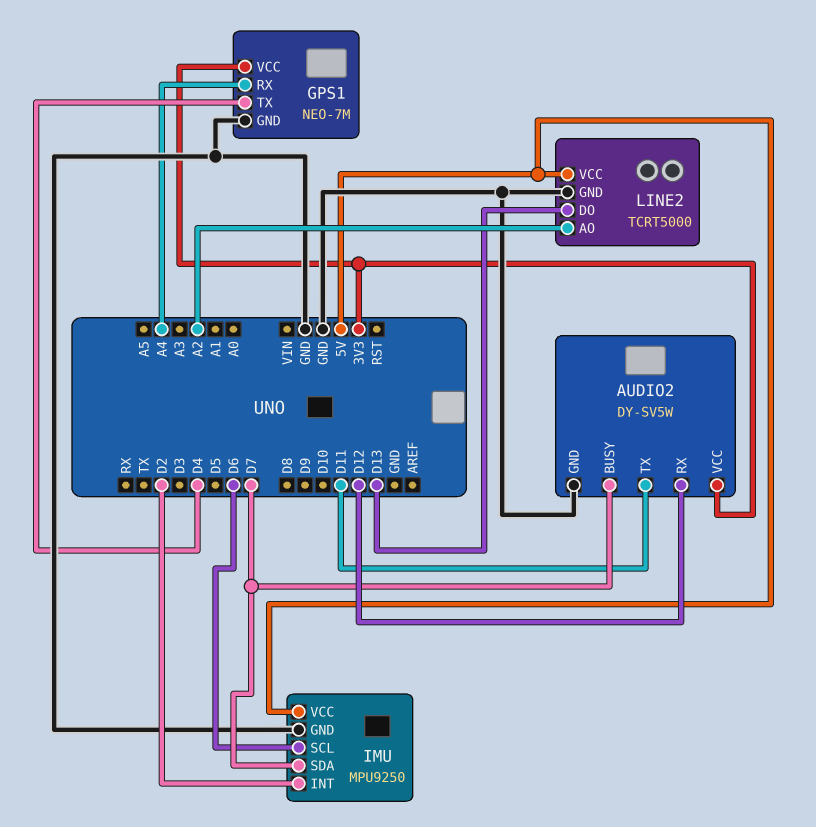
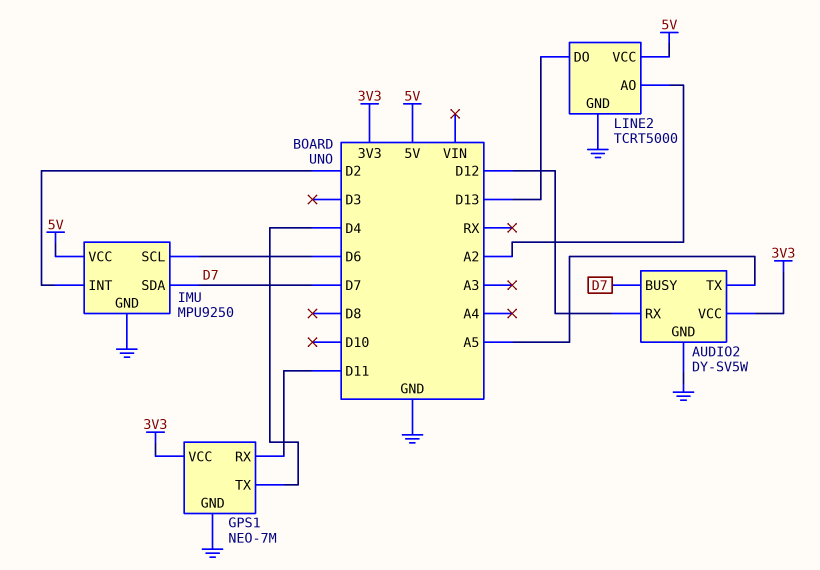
AUDIO2 pin TX: D11 -> A5
GPS1 pin RX: A4 -> D11

